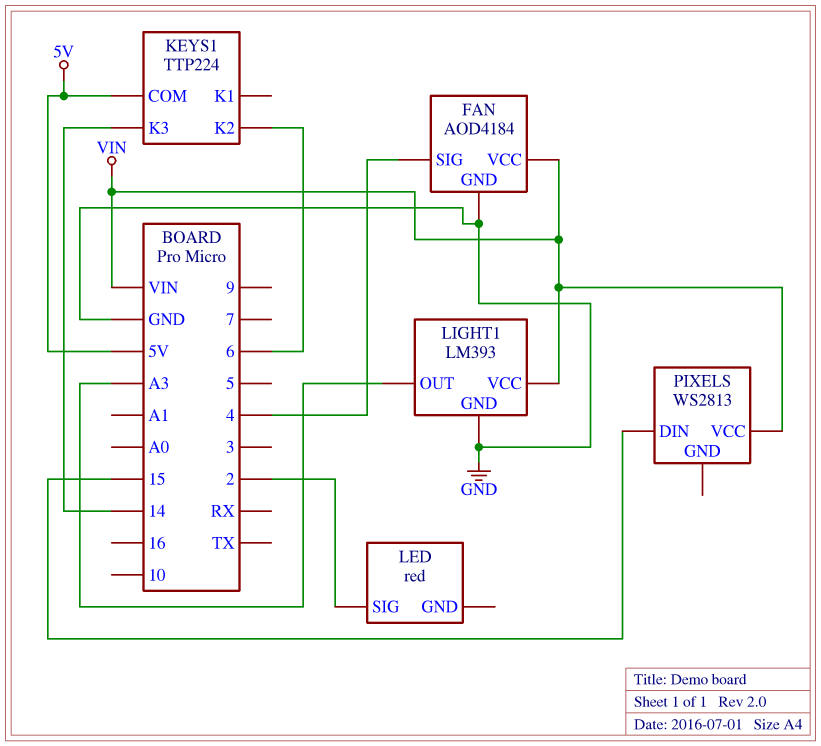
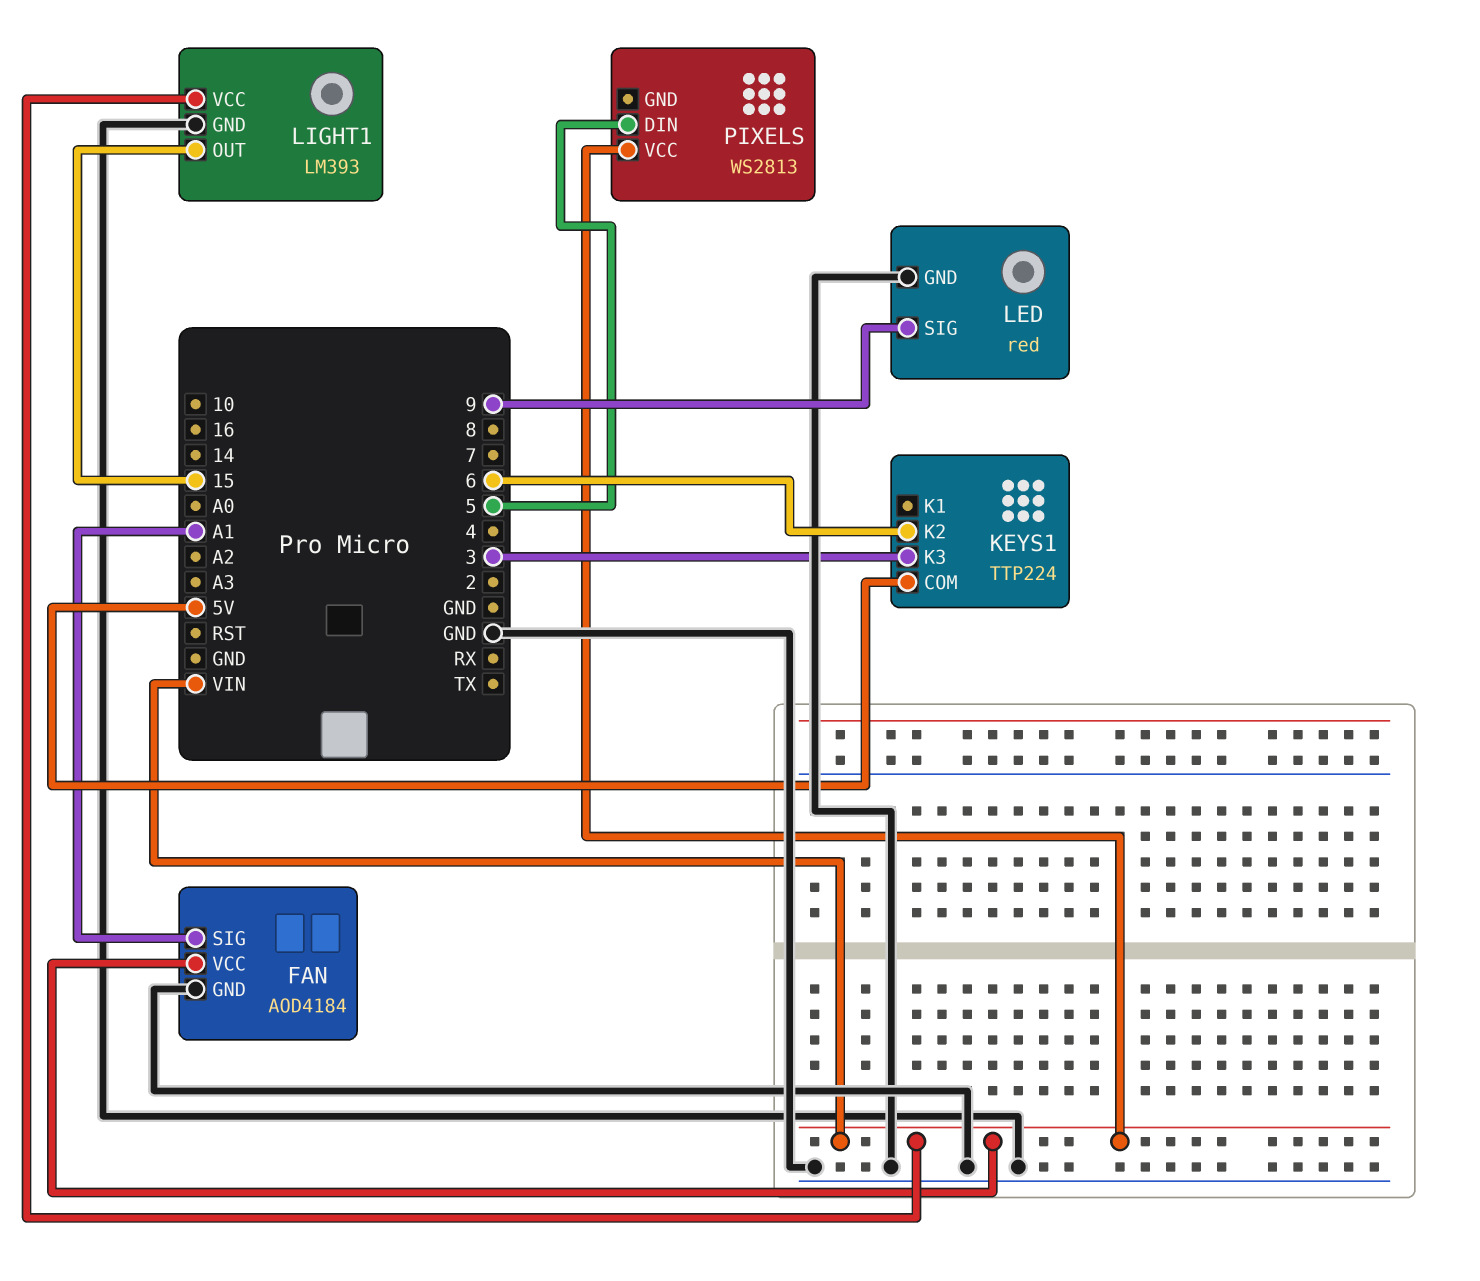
FAN pin SIG: 4 -> A1
KEYS1 pin K3: 14 -> 3
LED pin GND: none -> GND
LED pin SIG: 2 -> 9
LIGHT1 pin OUT: A3 -> 15
PIXELS pin DIN: 15 -> 5

